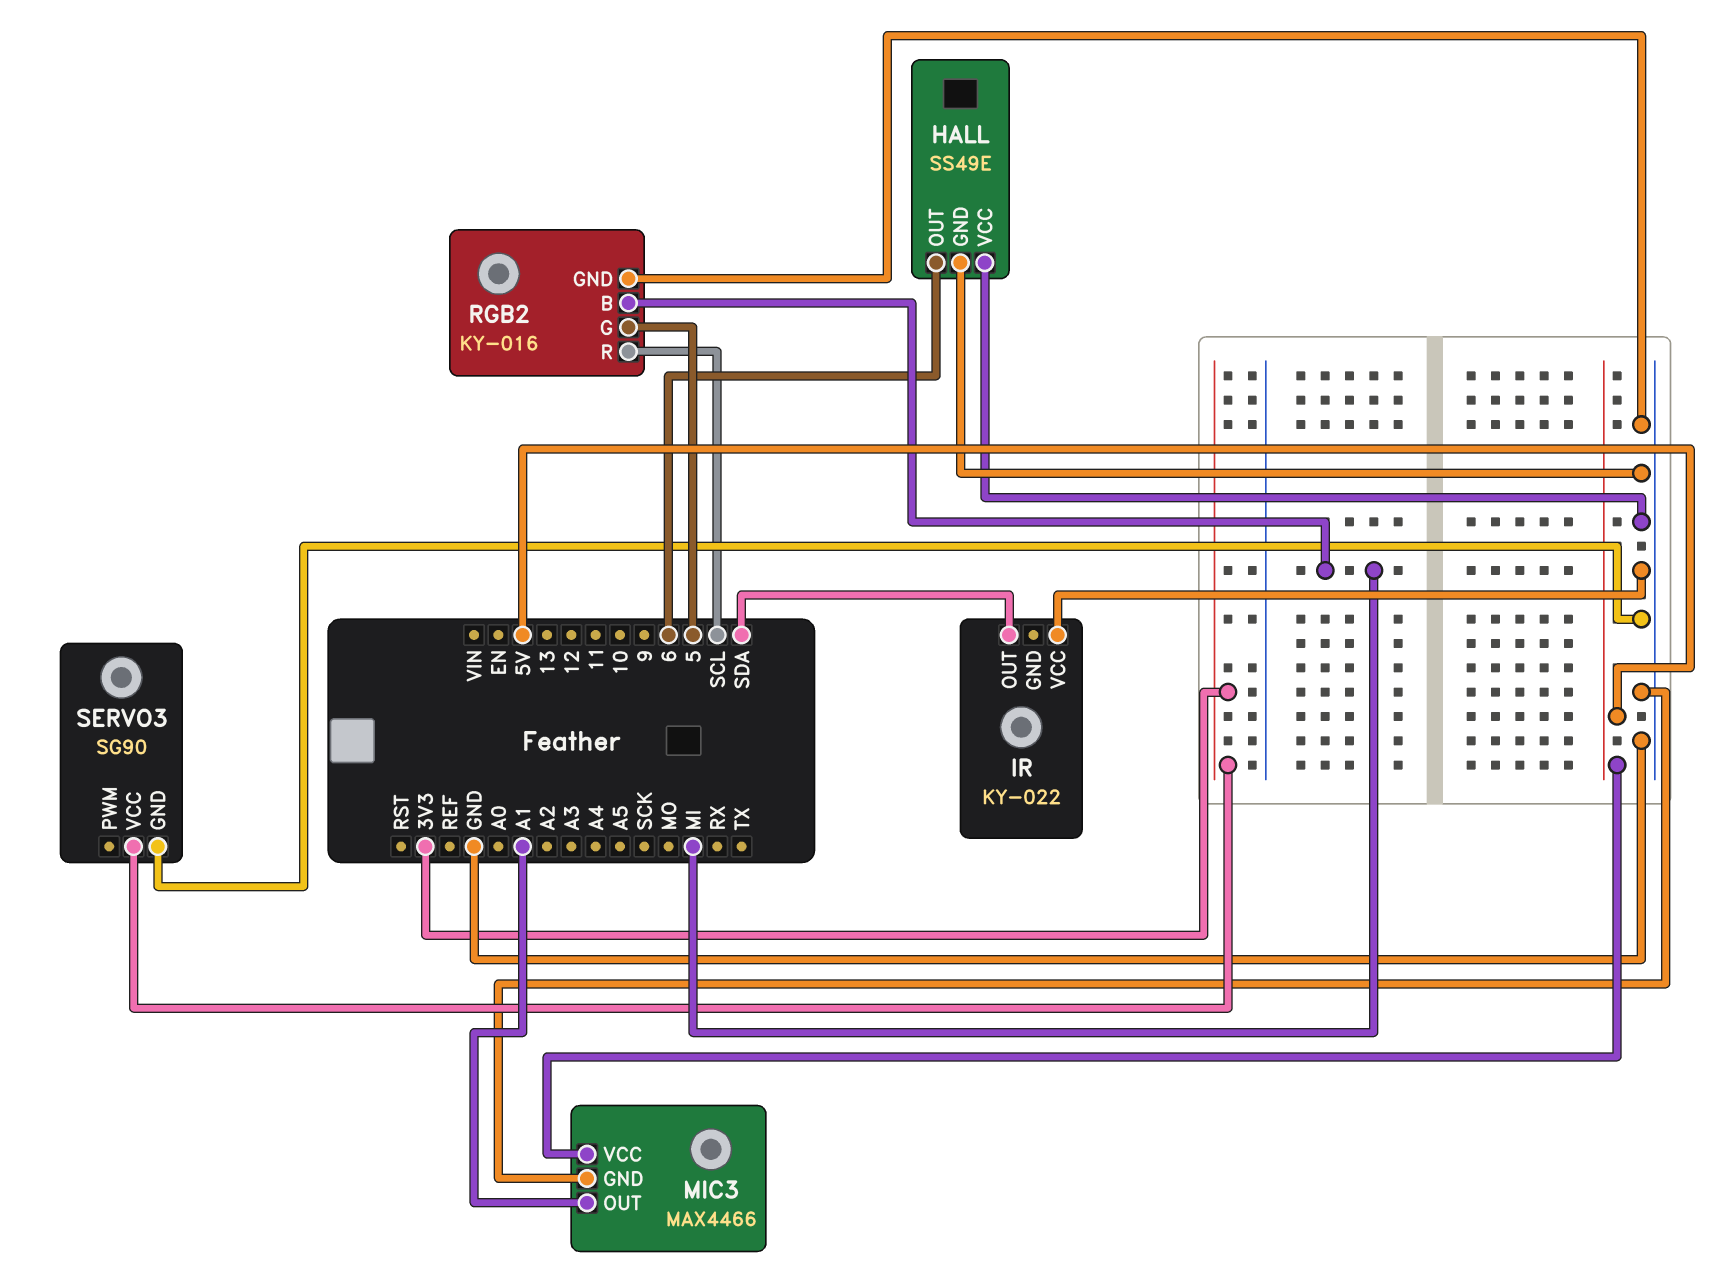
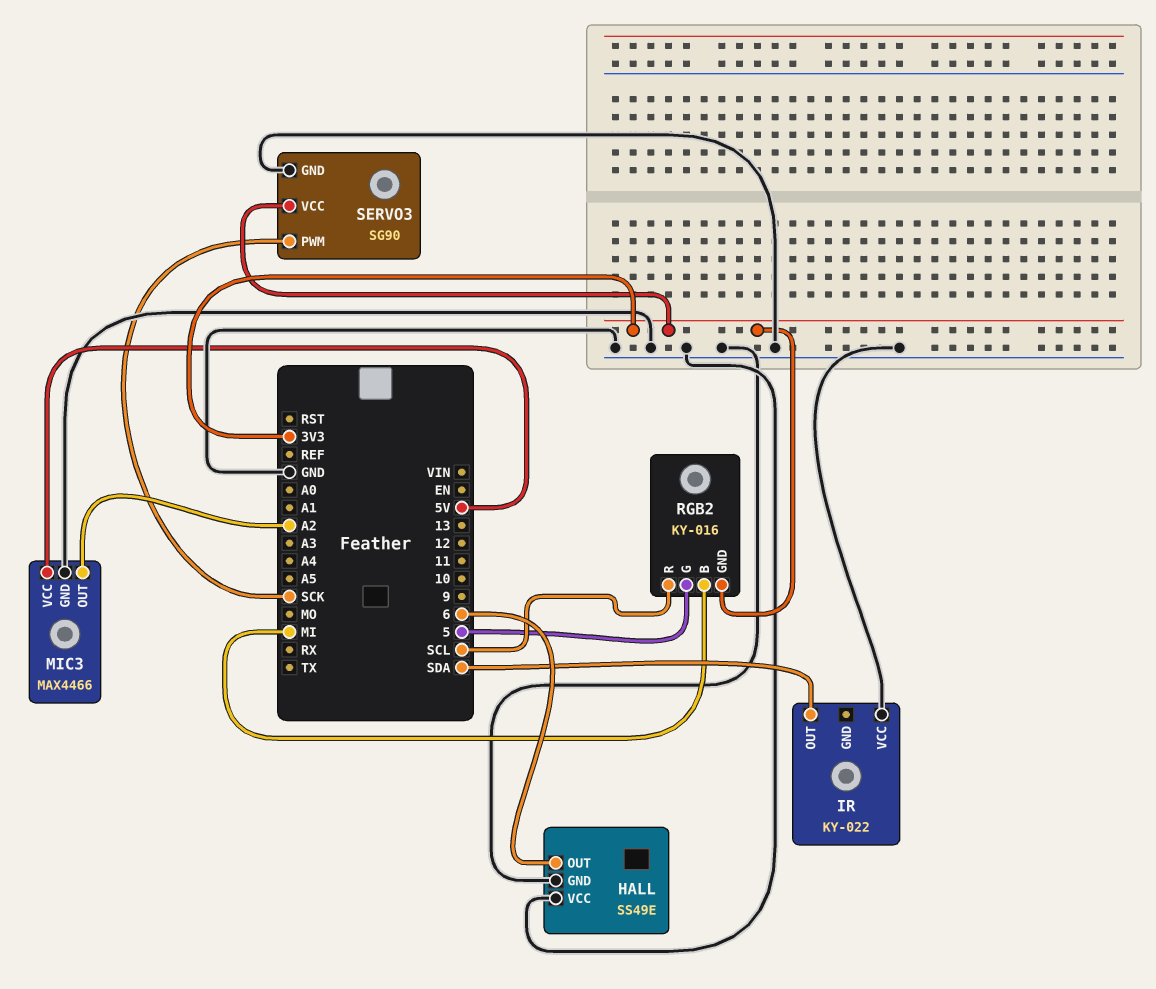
MIC3 pin OUT: A1 -> A2
RGB2 pin GND: GND -> 3V3
SERVO3 pin PWM: none -> SCK

